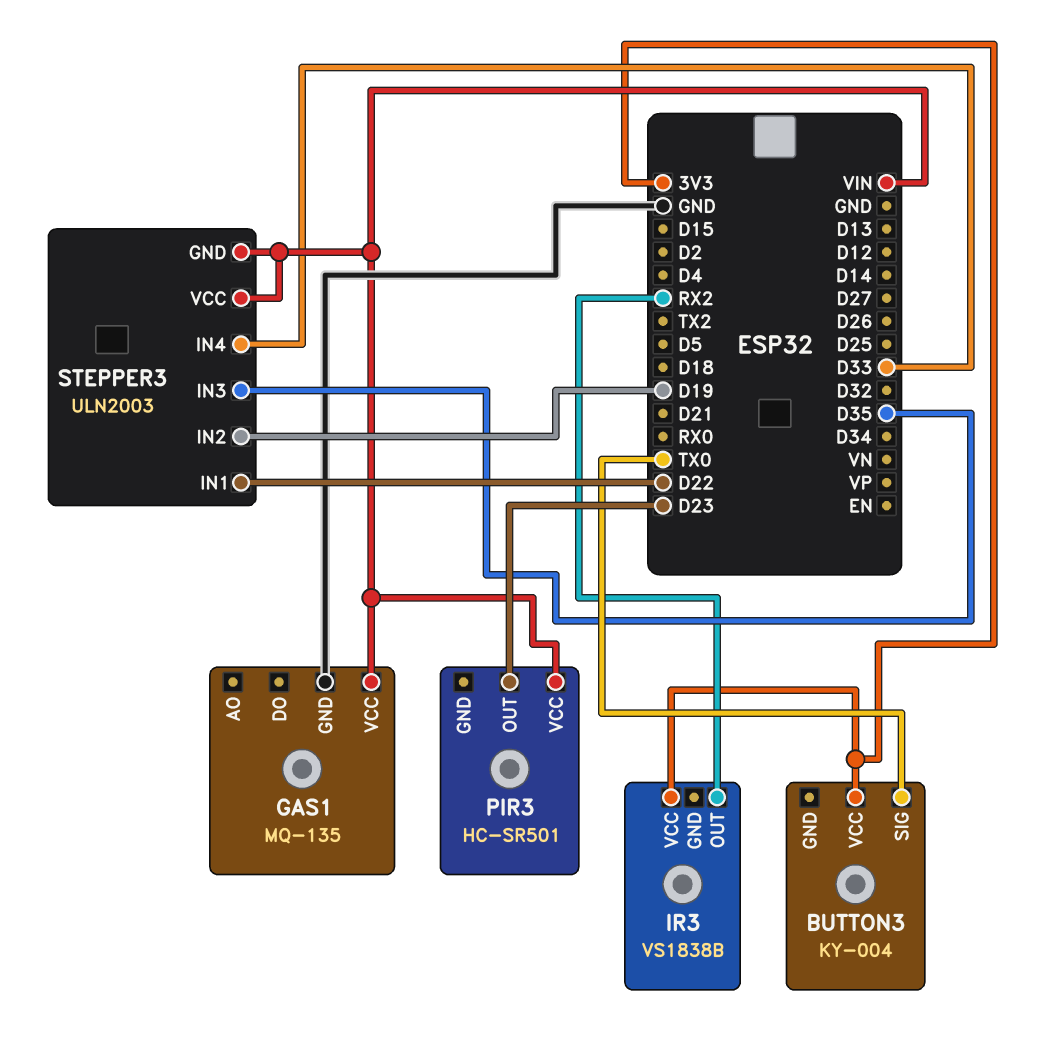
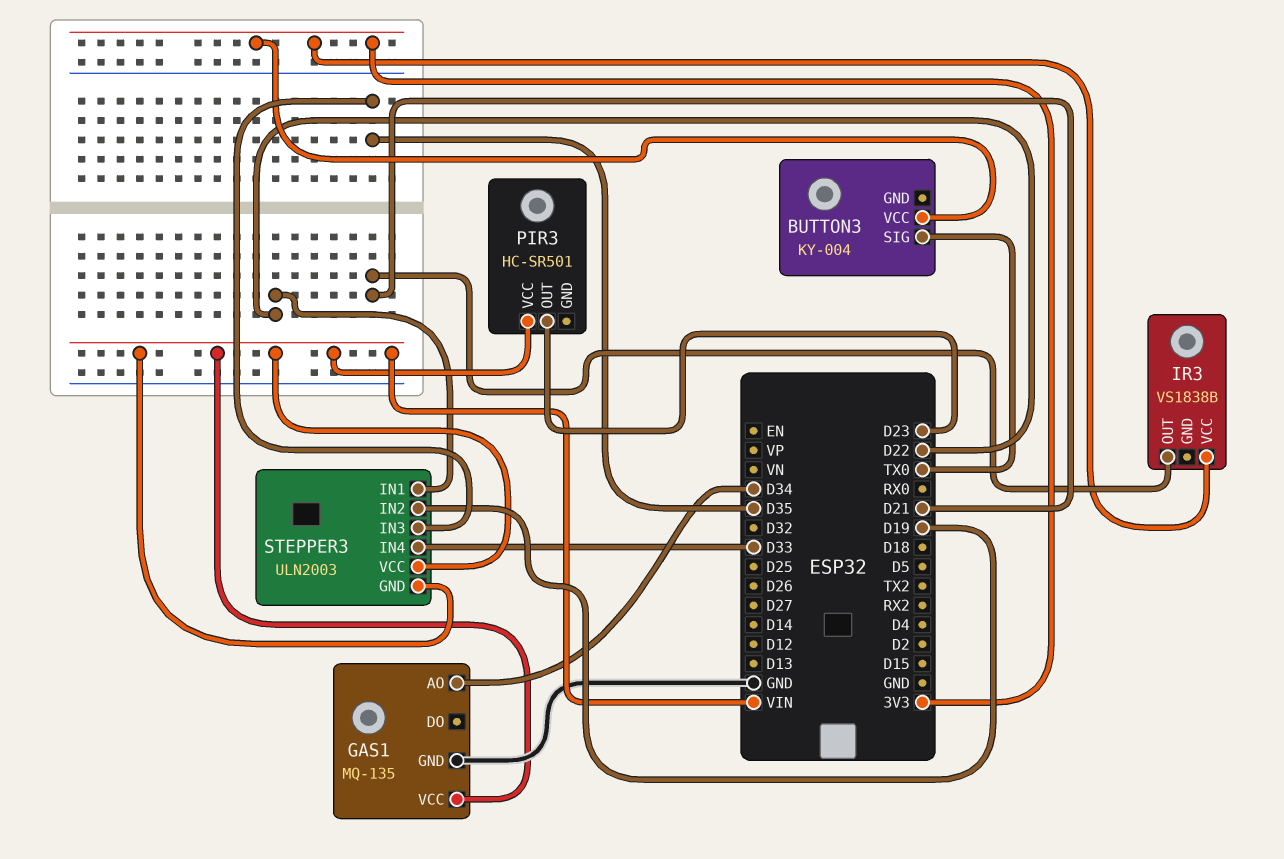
GAS1 pin AO: none -> D34
IR3 pin OUT: RX2 -> D21

